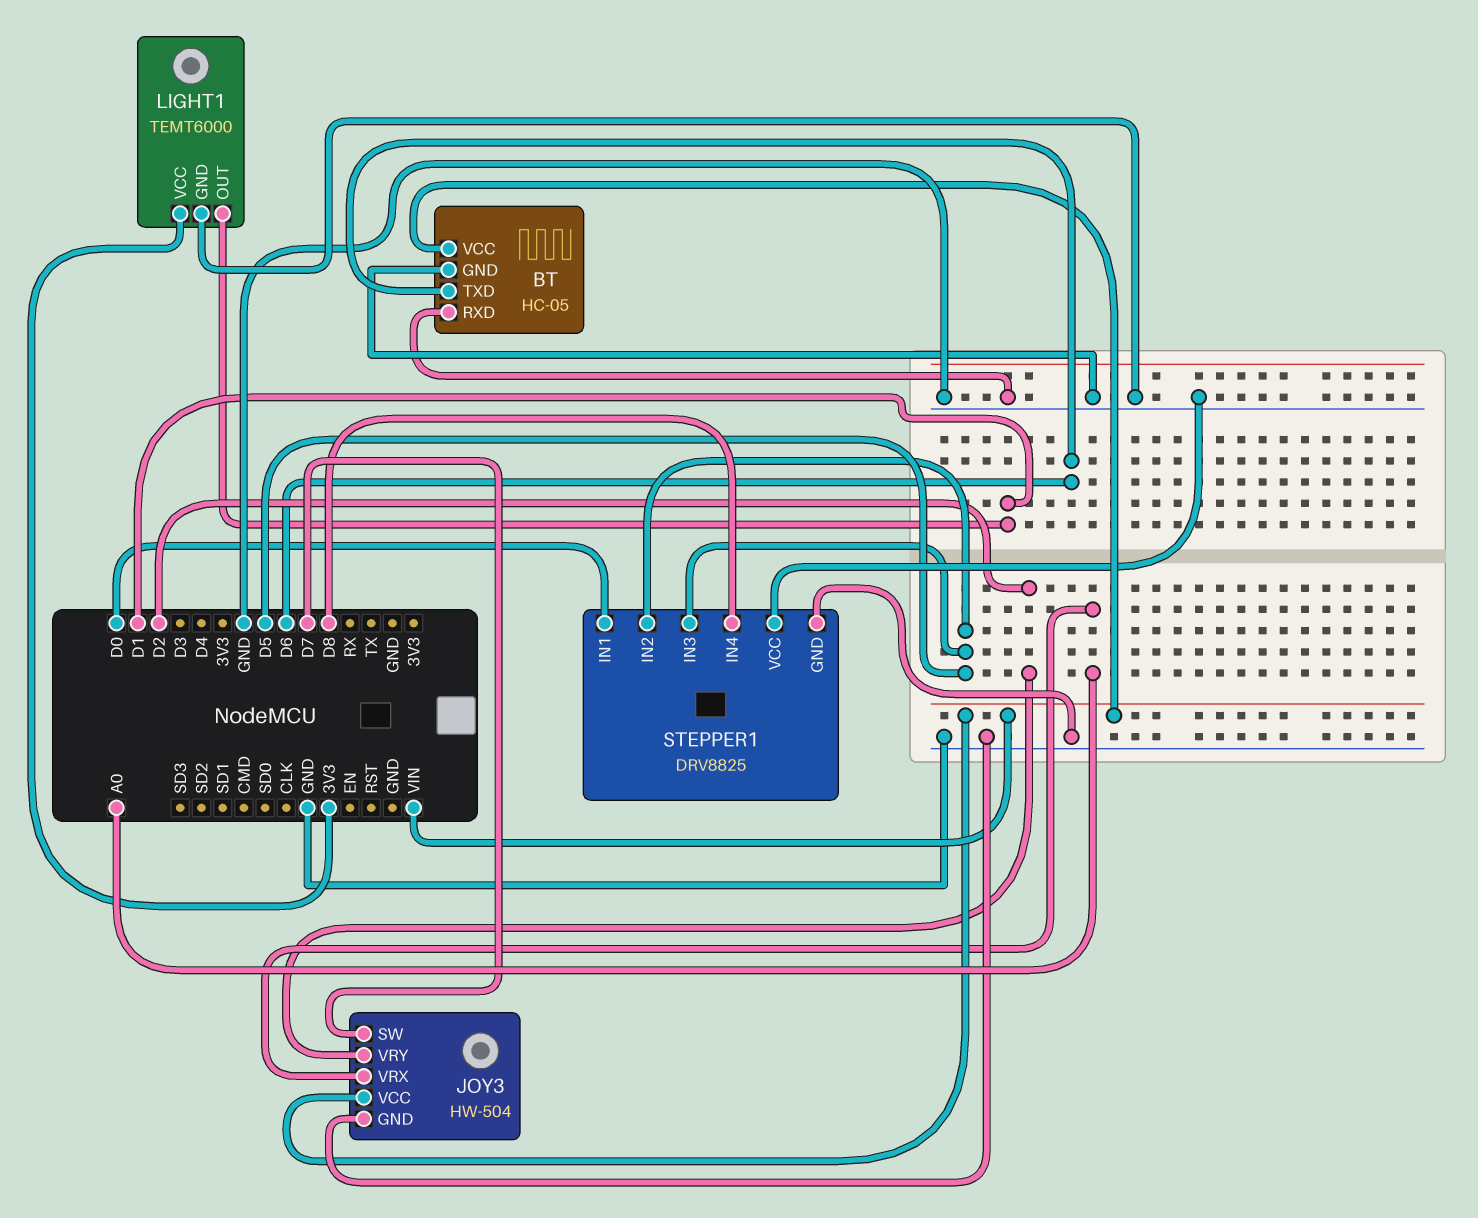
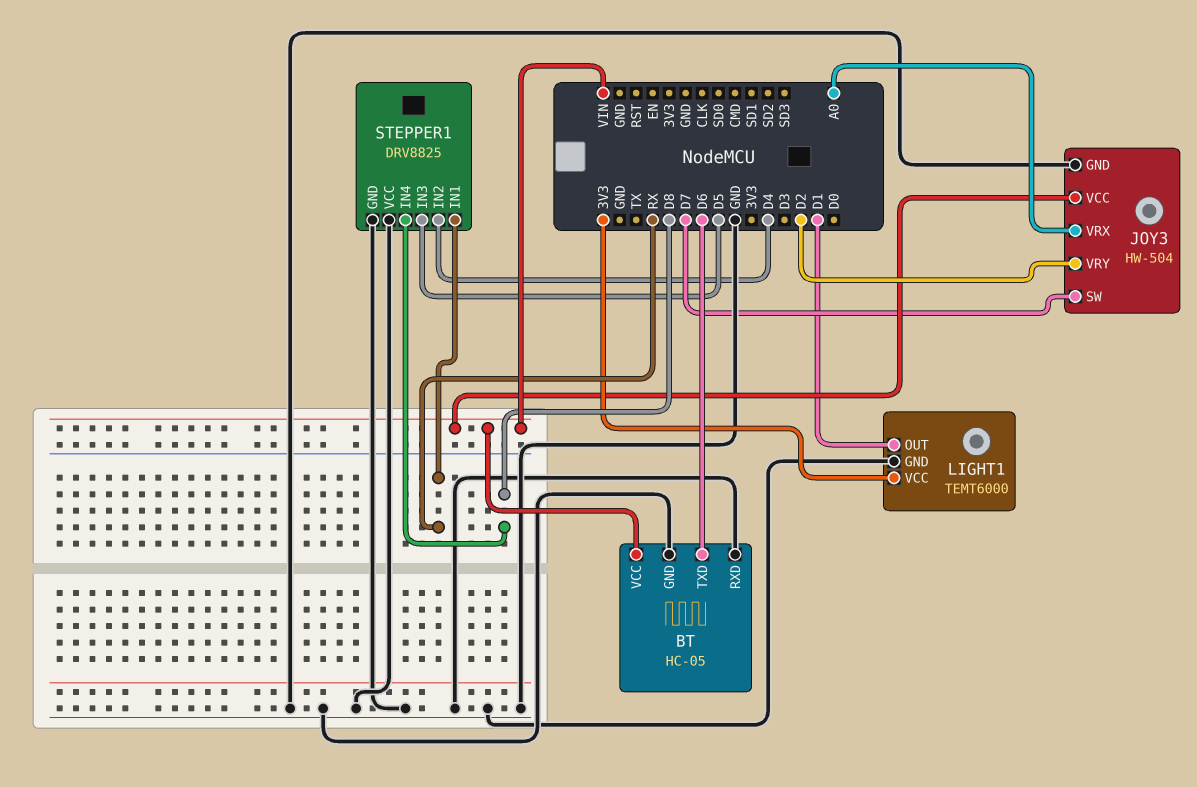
STEPPER1 pin IN1: D0 -> RX
STEPPER1 pin IN2: D5 -> D4

